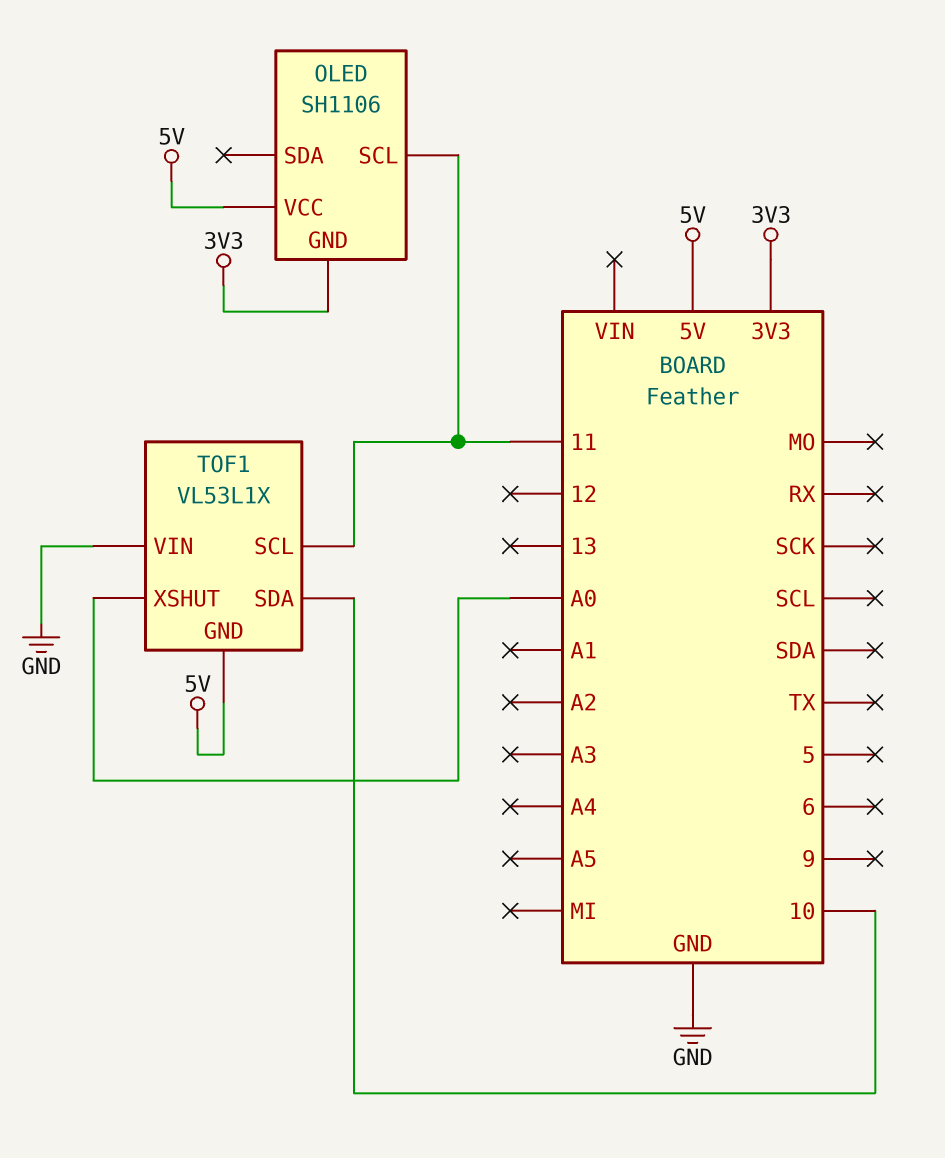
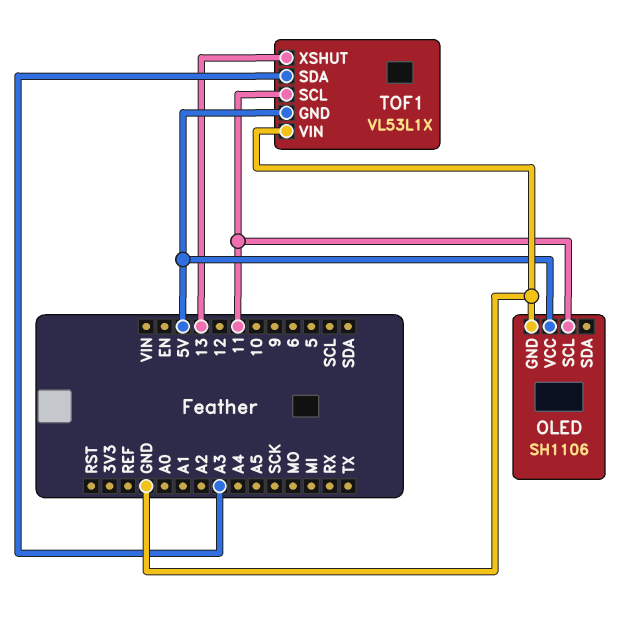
OLED pin GND: 3V3 -> GND
TOF1 pin SDA: 10 -> A3
TOF1 pin XSHUT: A0 -> 13

